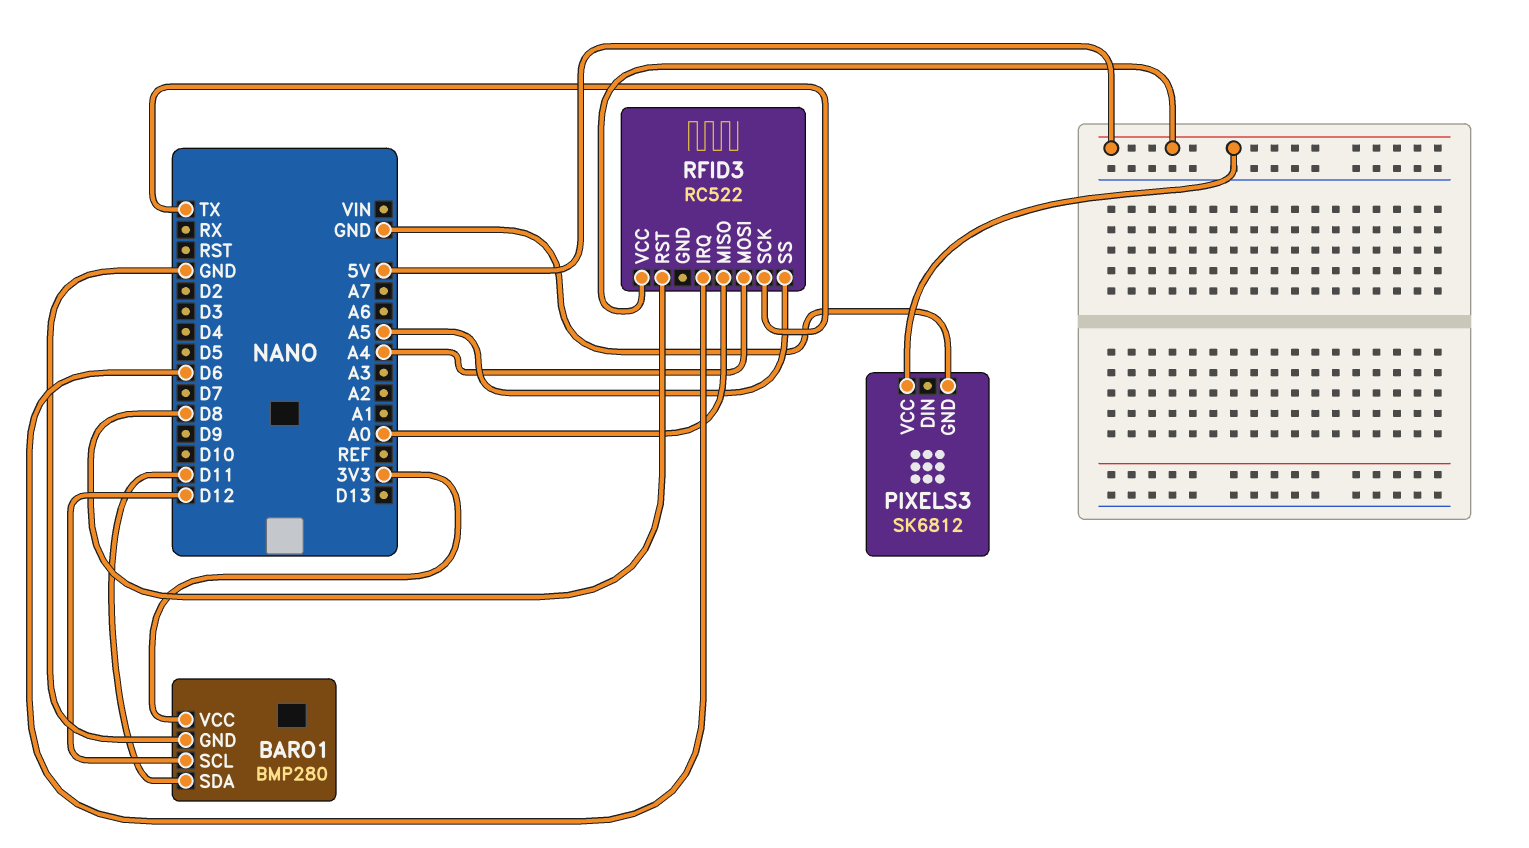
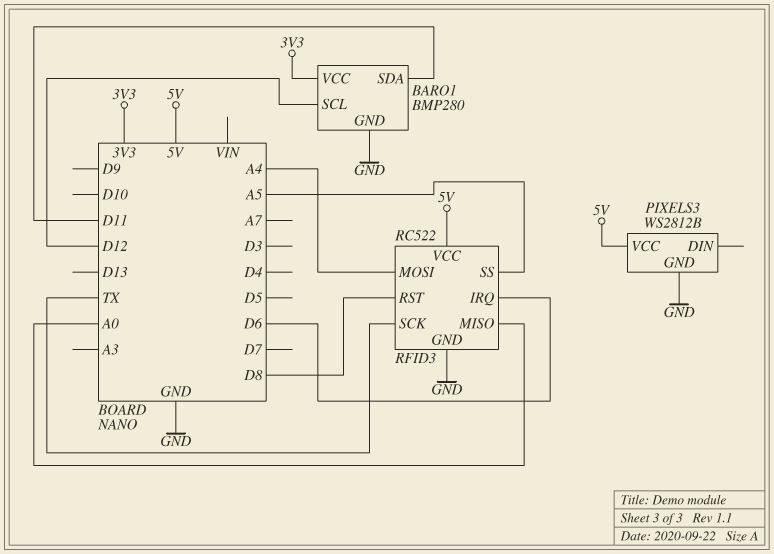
PIXELS3: SK6812 -> WS2812B
RFID3 pin GND: none -> GND

